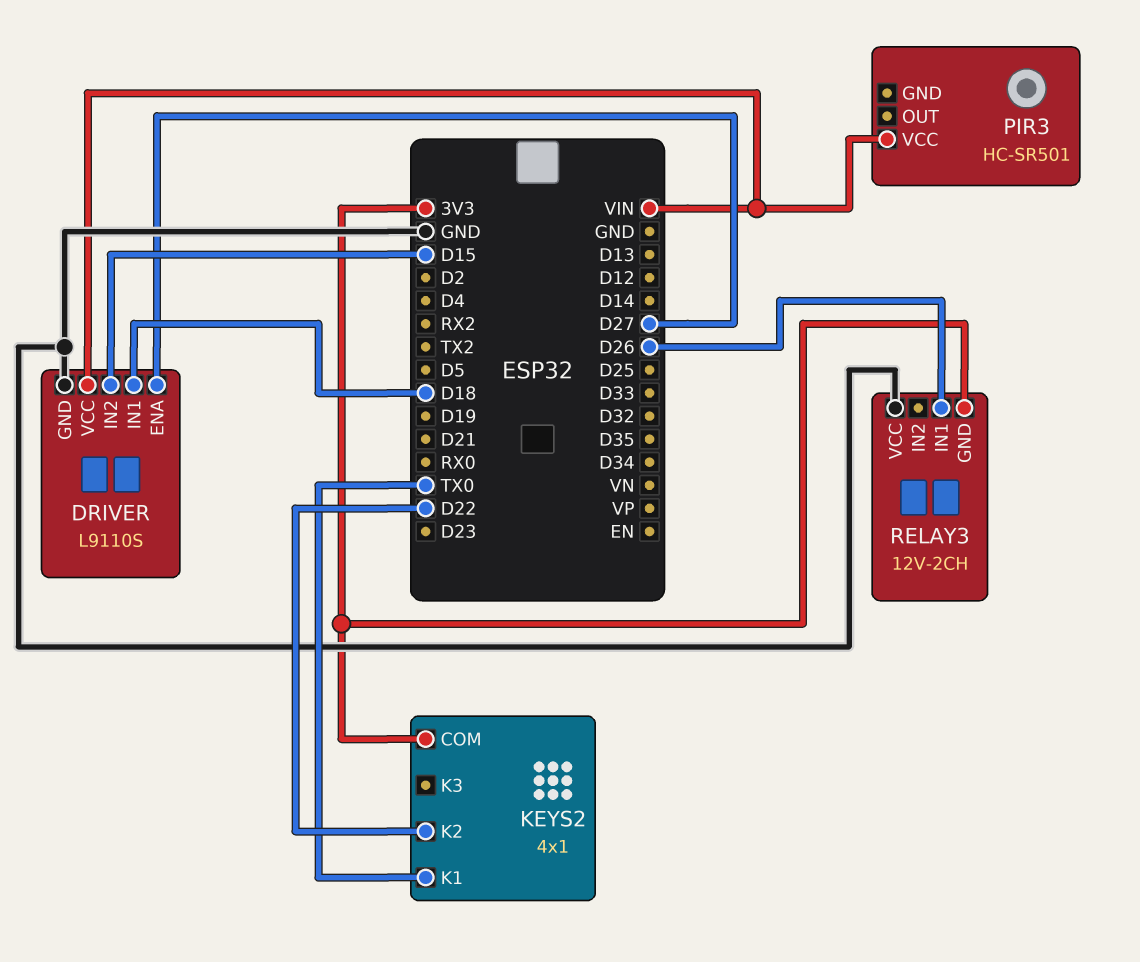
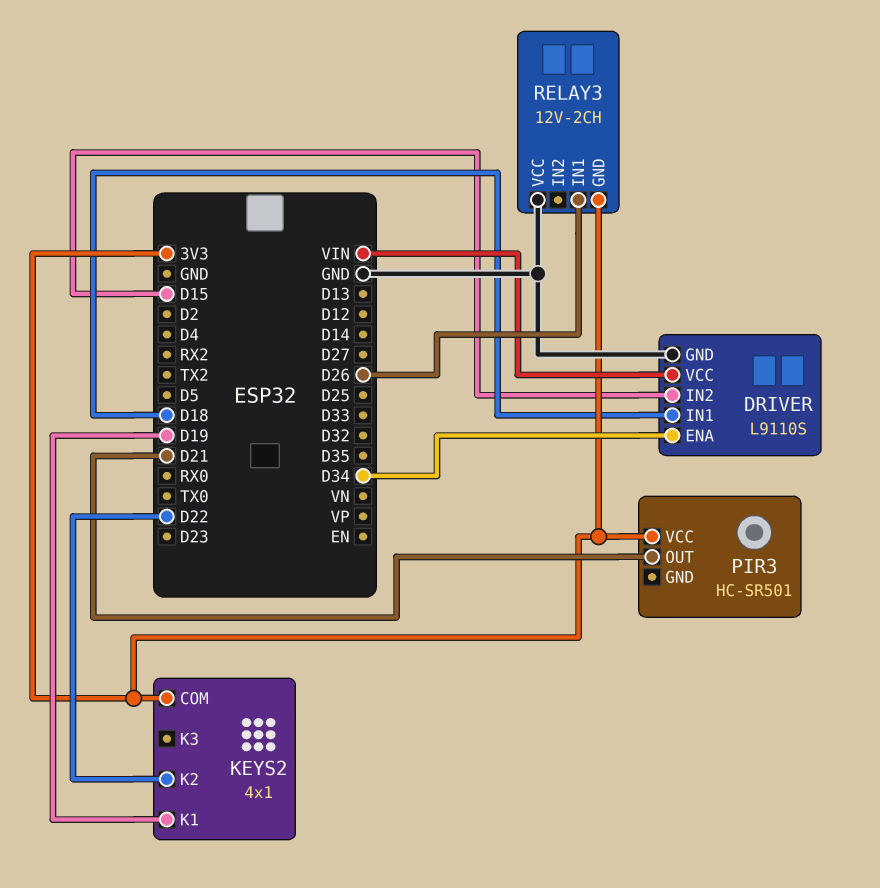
DRIVER pin ENA: D27 -> D34
KEYS2 pin K1: TX0 -> D19
PIR3 pin OUT: none -> D21
PIR3 pin VCC: VIN -> 3V3

